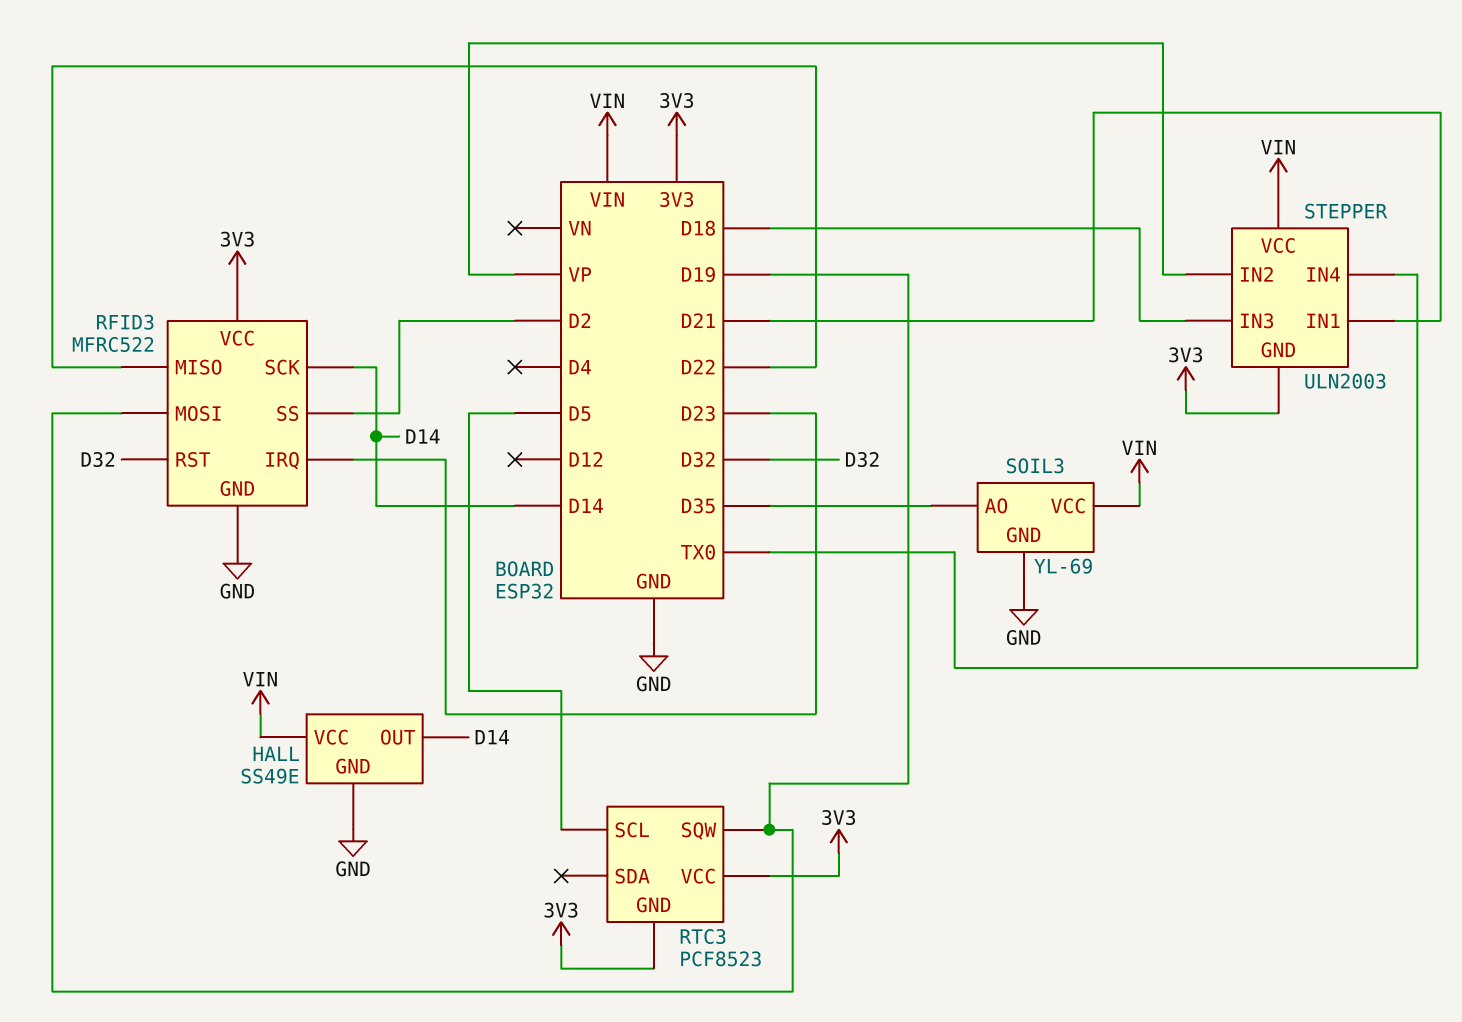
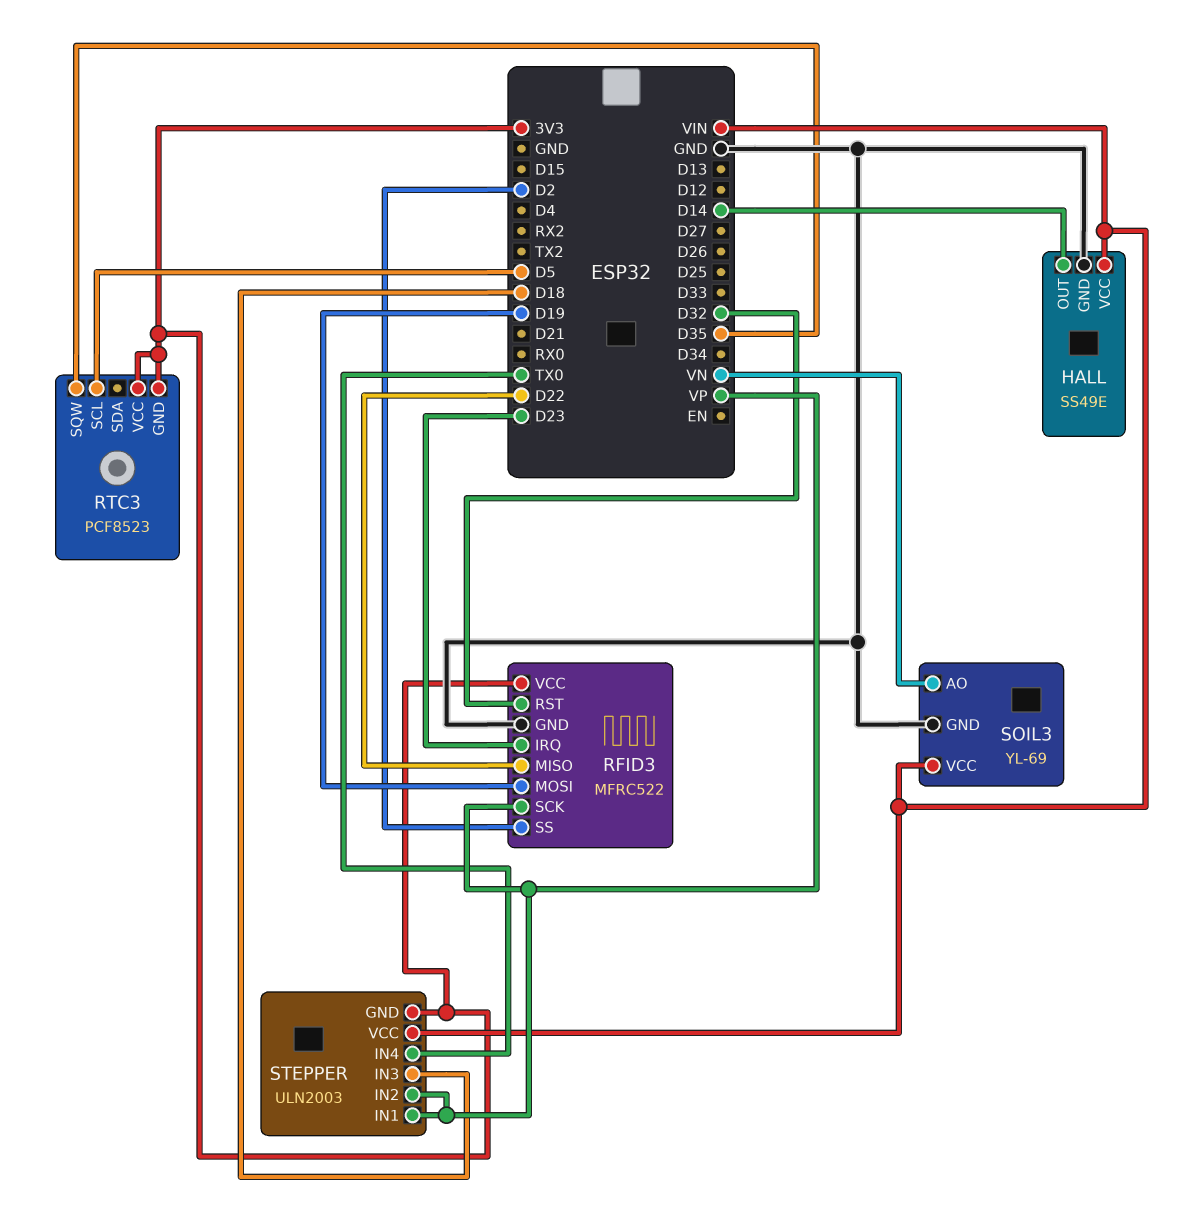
RFID3 pin SCK: D14 -> VP
RTC3 pin SQW: D19 -> D35
SOIL3 pin AO: D35 -> VN
STEPPER pin IN1: D21 -> VP

